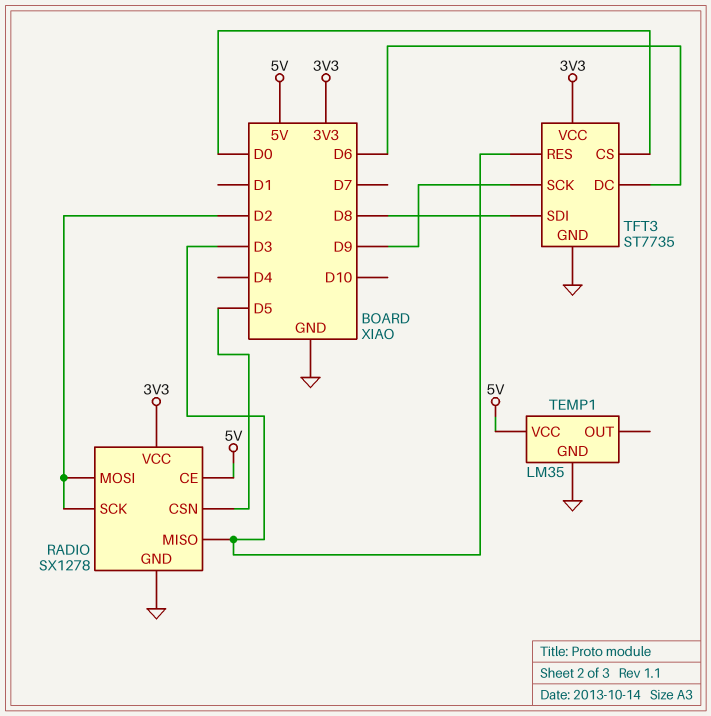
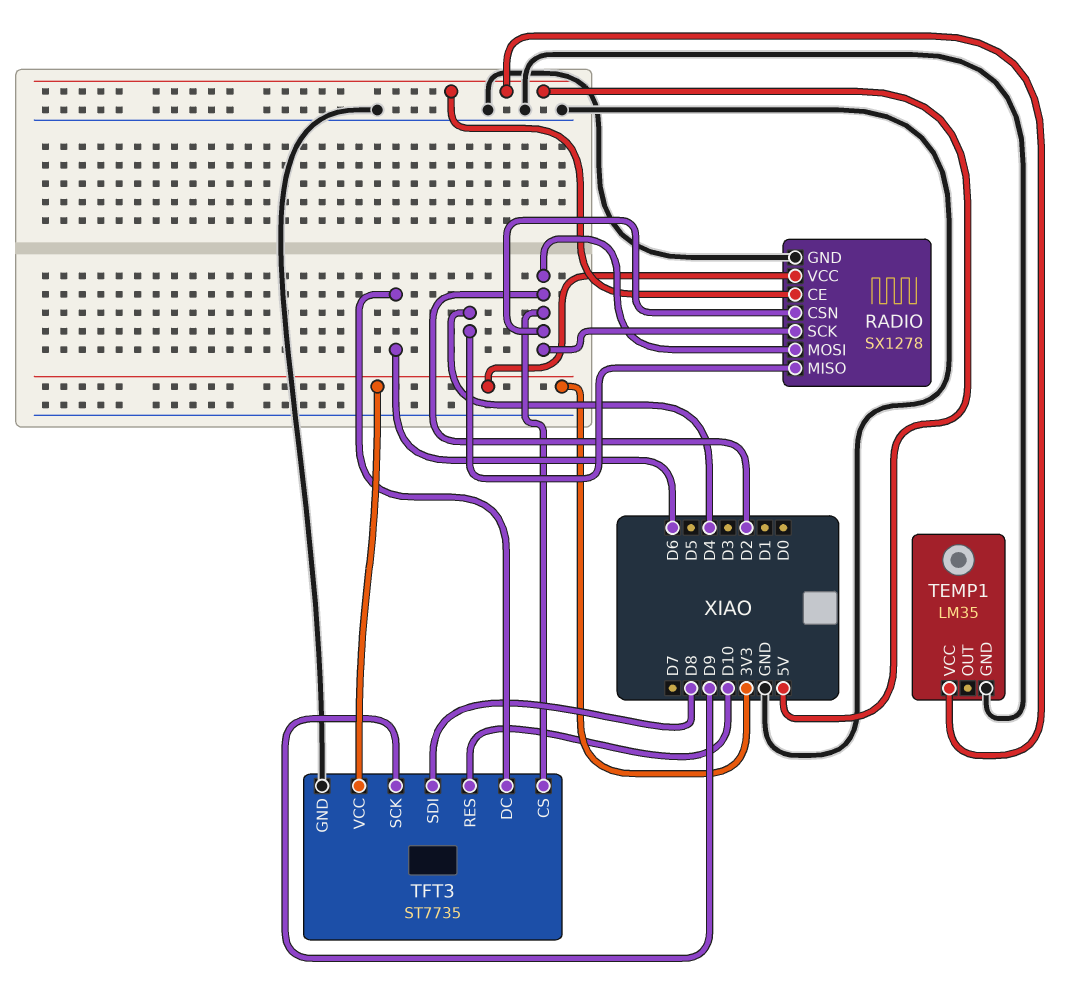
RADIO pin CSN: D5 -> D2
RADIO pin MISO: D3 -> D4
TFT3 pin CS: D0 -> D2
TFT3 pin RES: D3 -> D10

